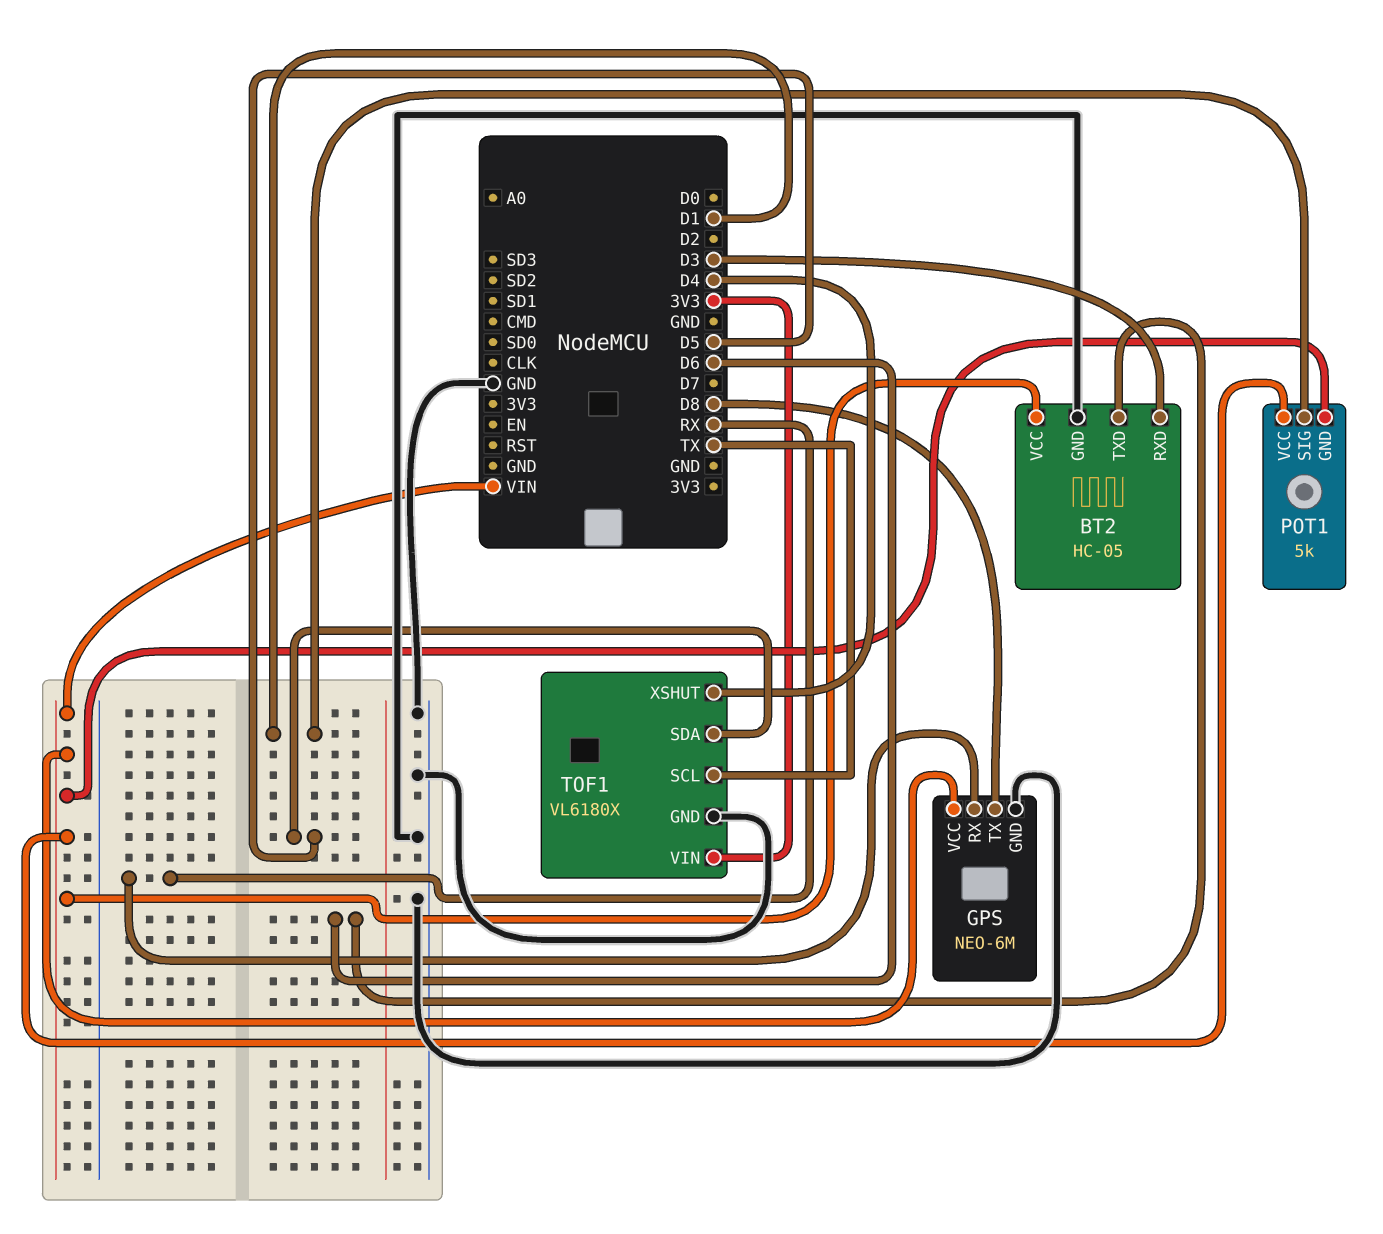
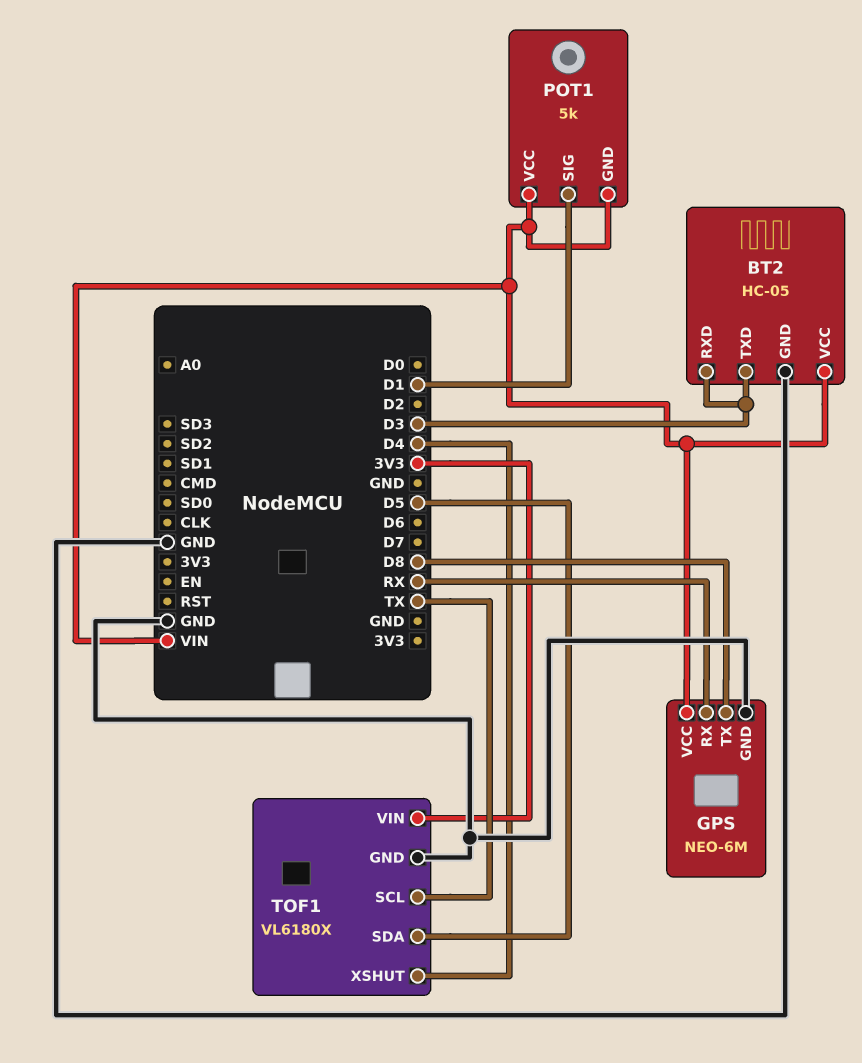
BT2 pin TXD: D6 -> D3

